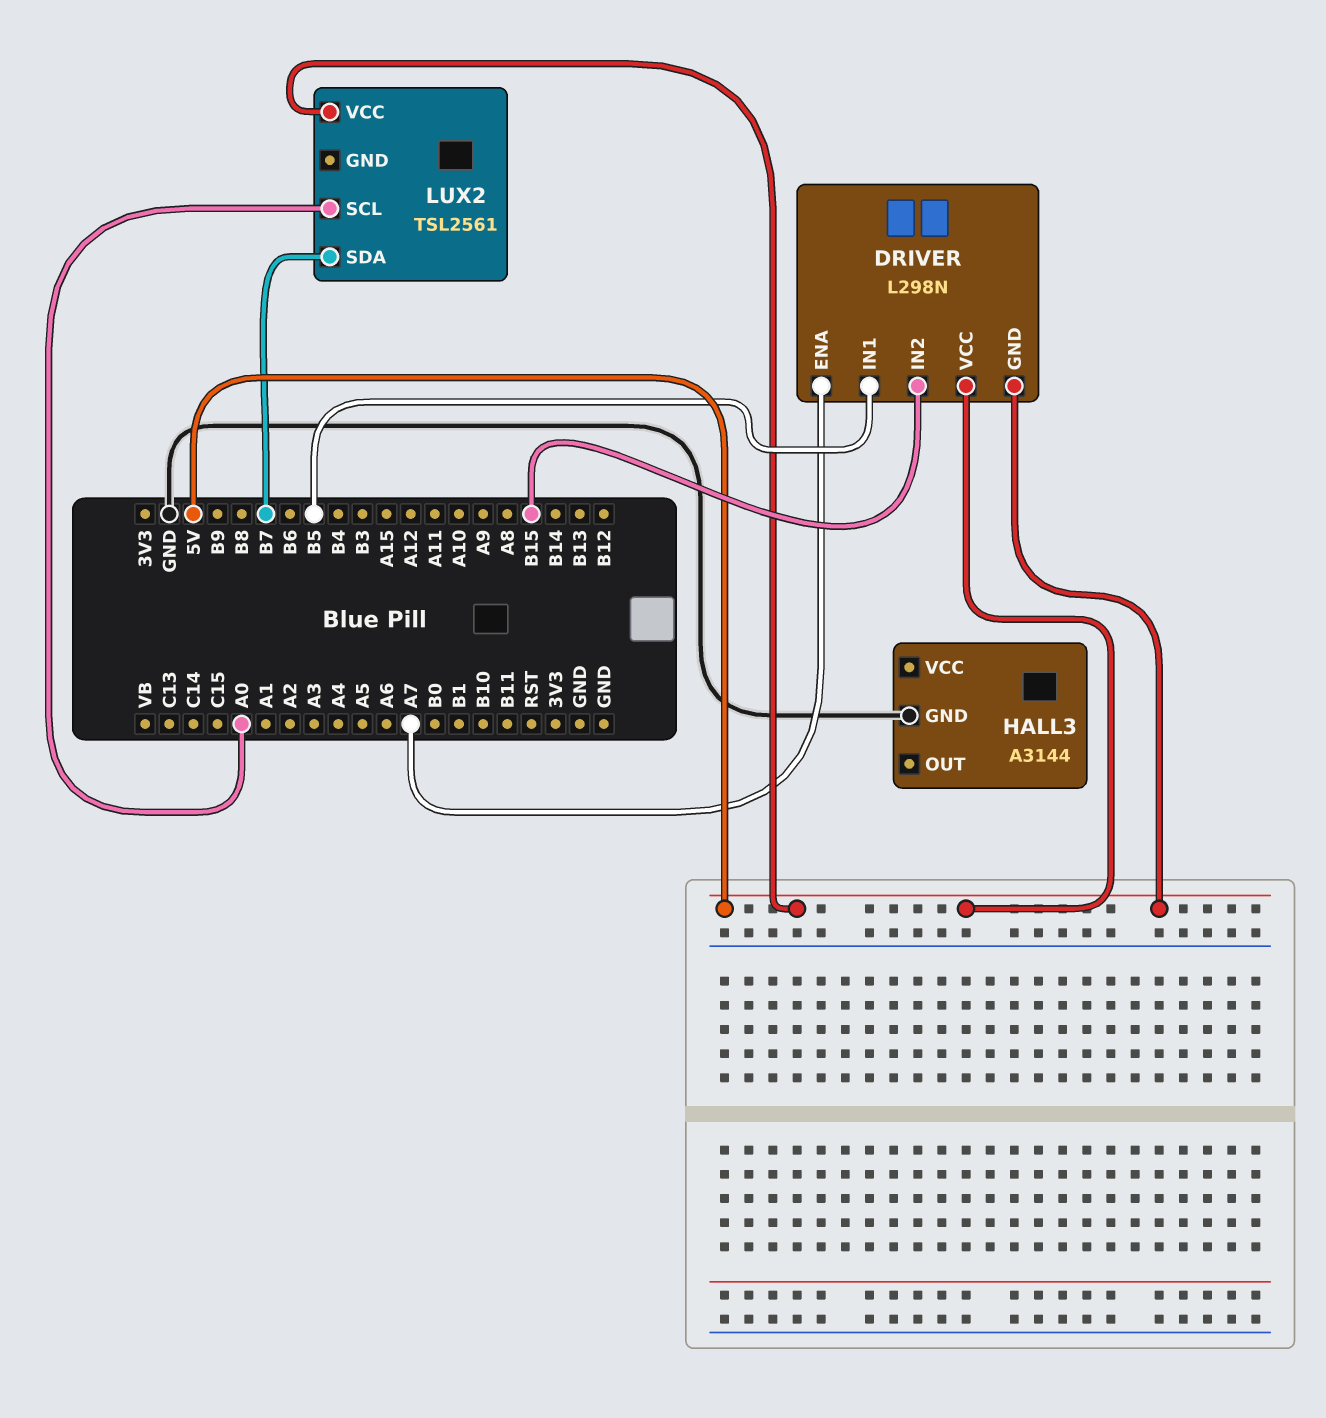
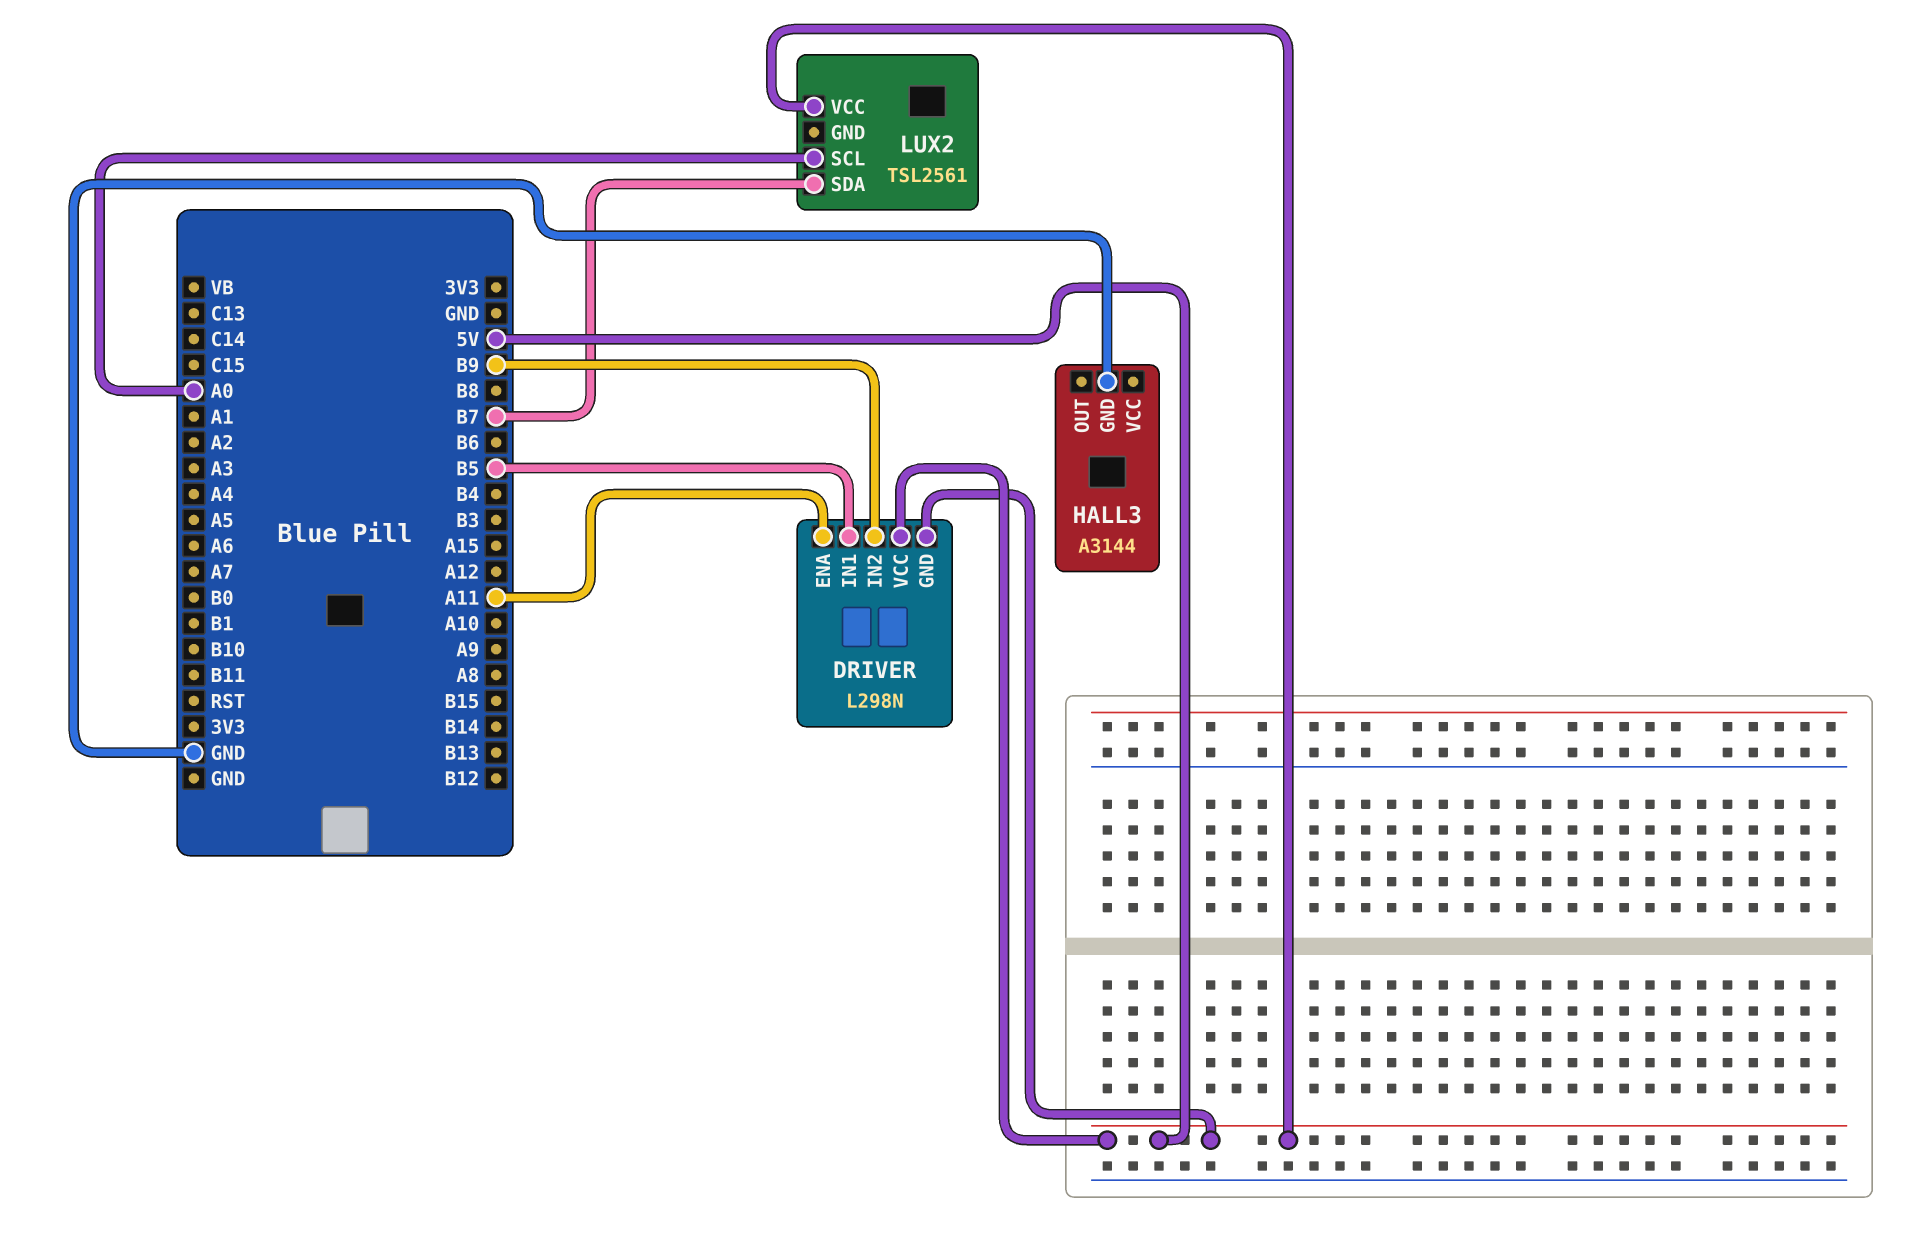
DRIVER pin ENA: A7 -> A11
DRIVER pin IN2: B15 -> B9

